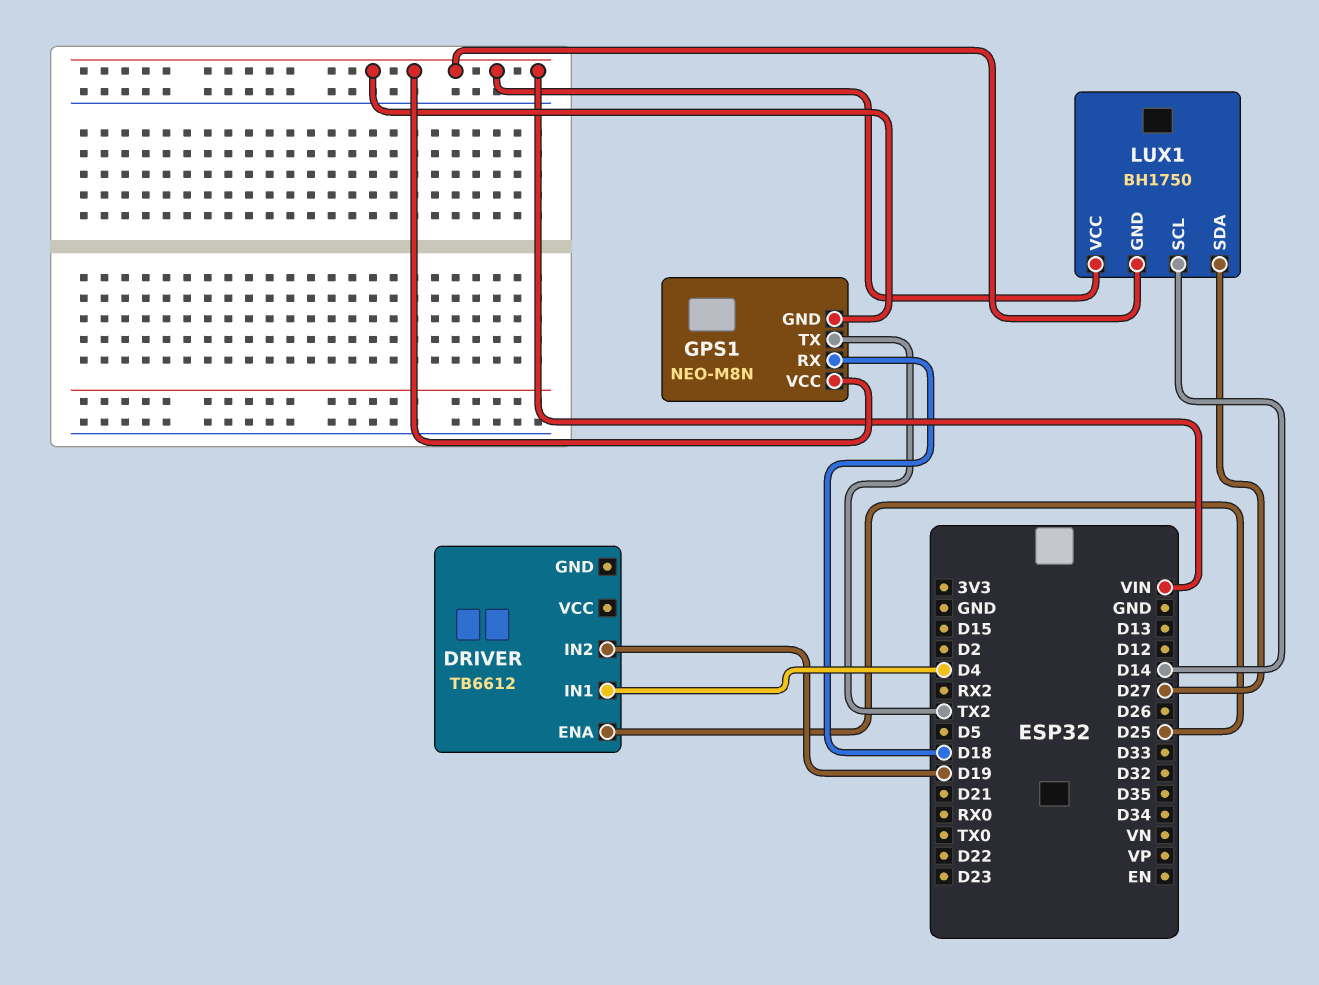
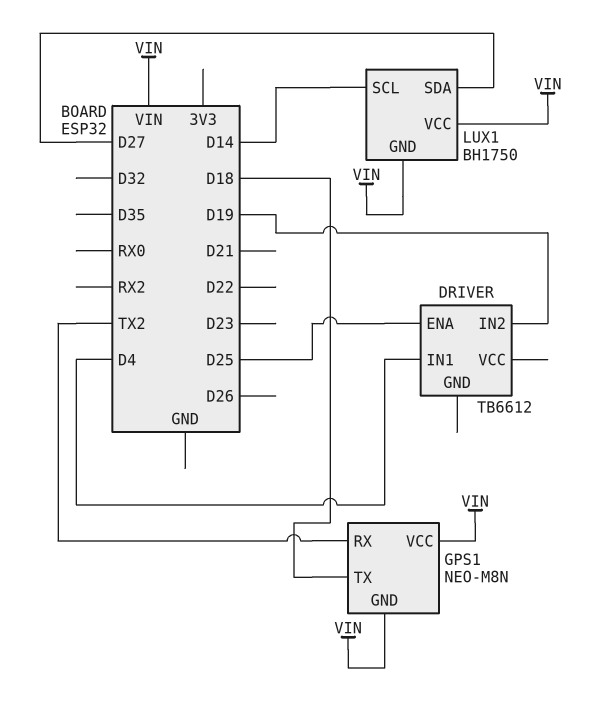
GPS1 pin RX: D18 -> TX2
GPS1 pin TX: TX2 -> D18

